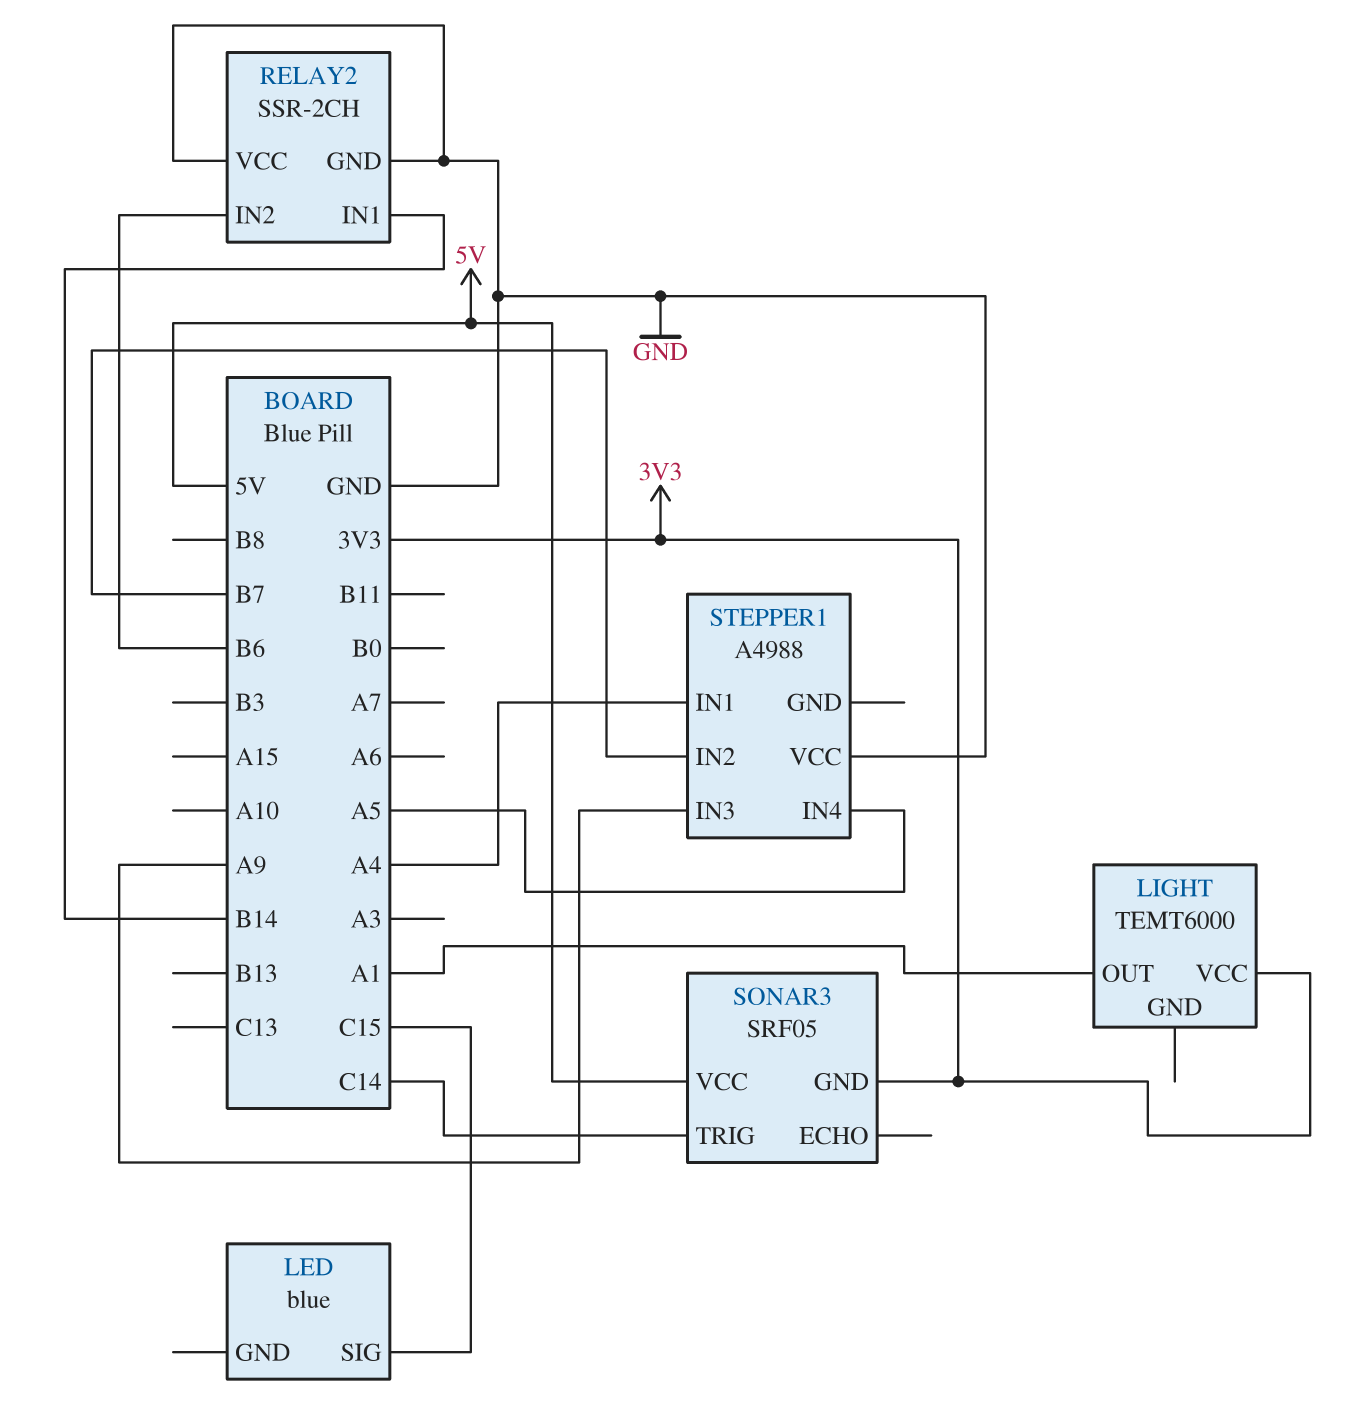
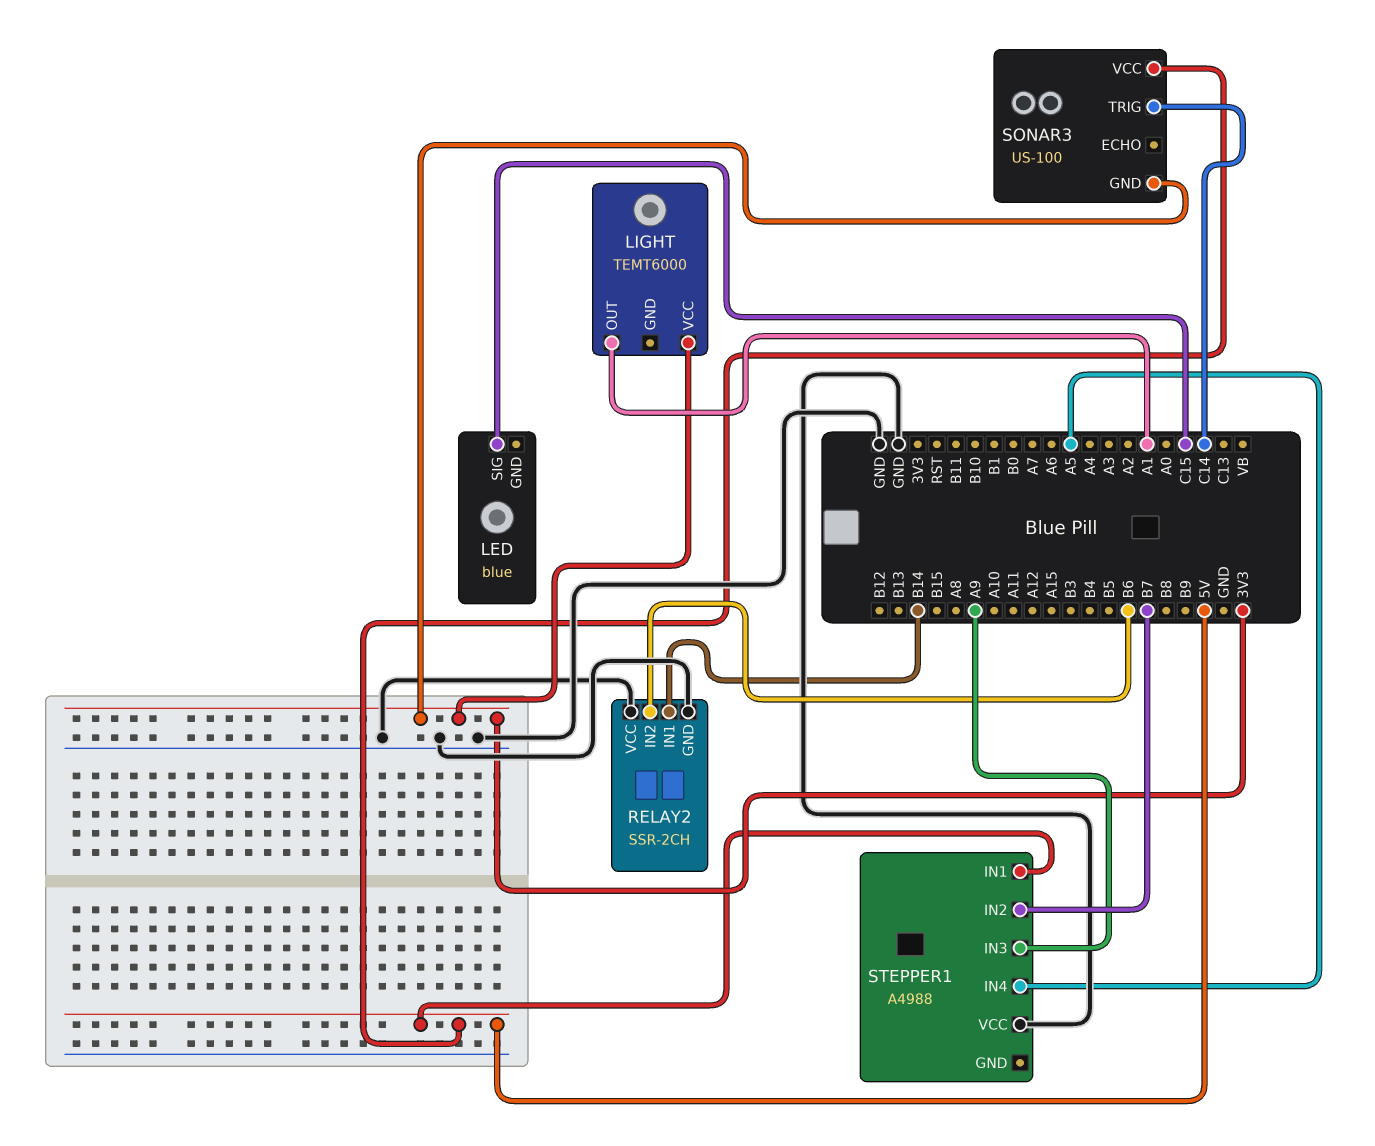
SONAR3: SRF05 -> US-100
STEPPER1 pin IN1: A4 -> 5V

